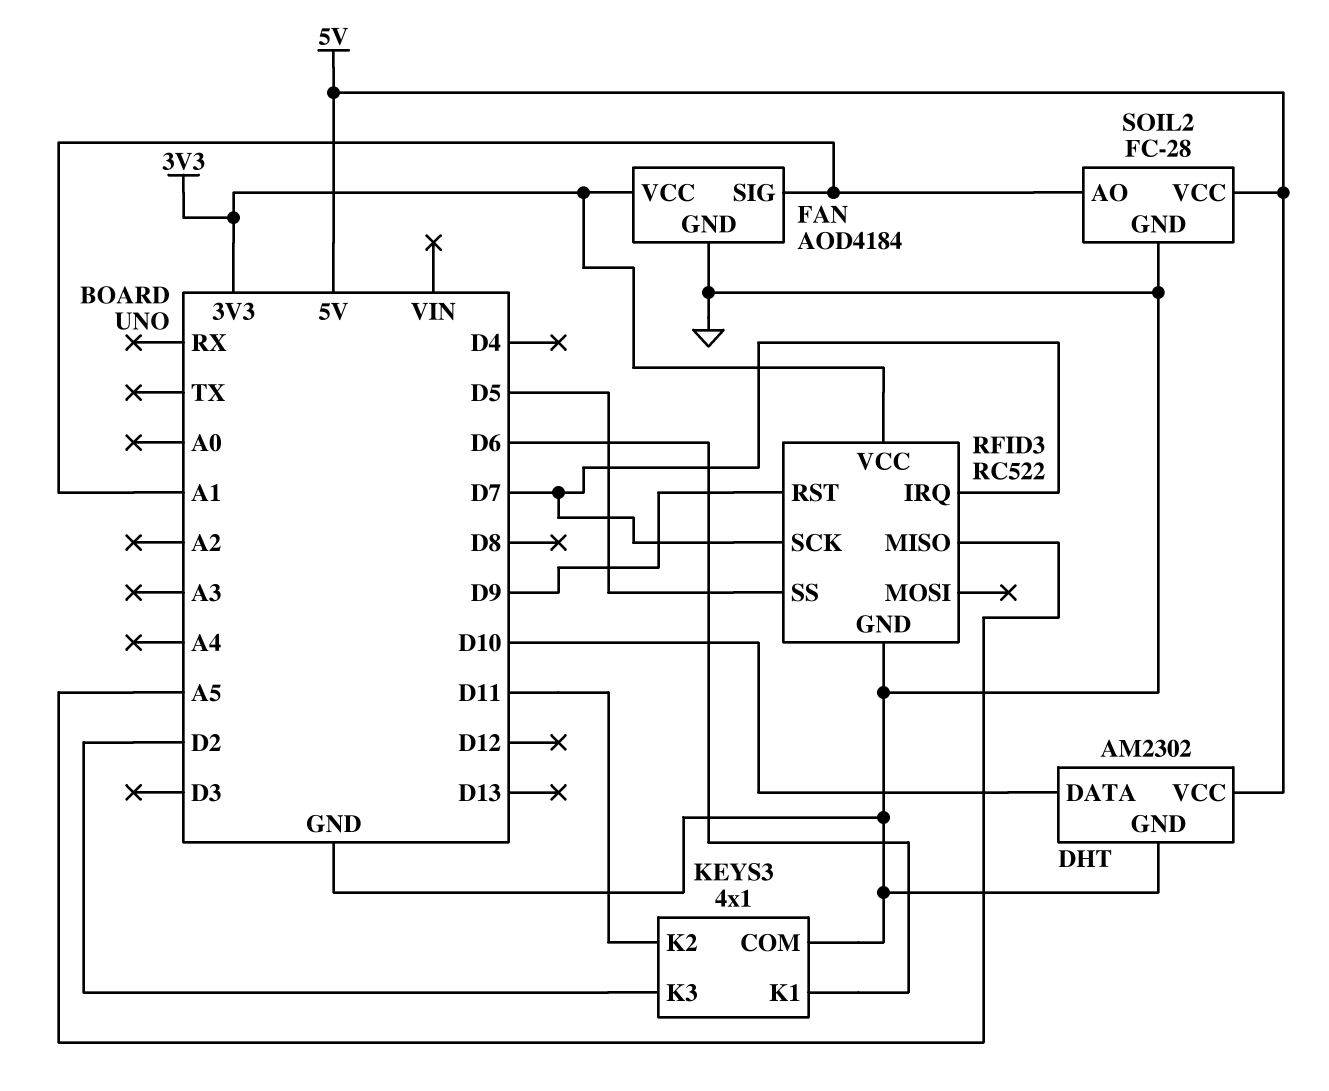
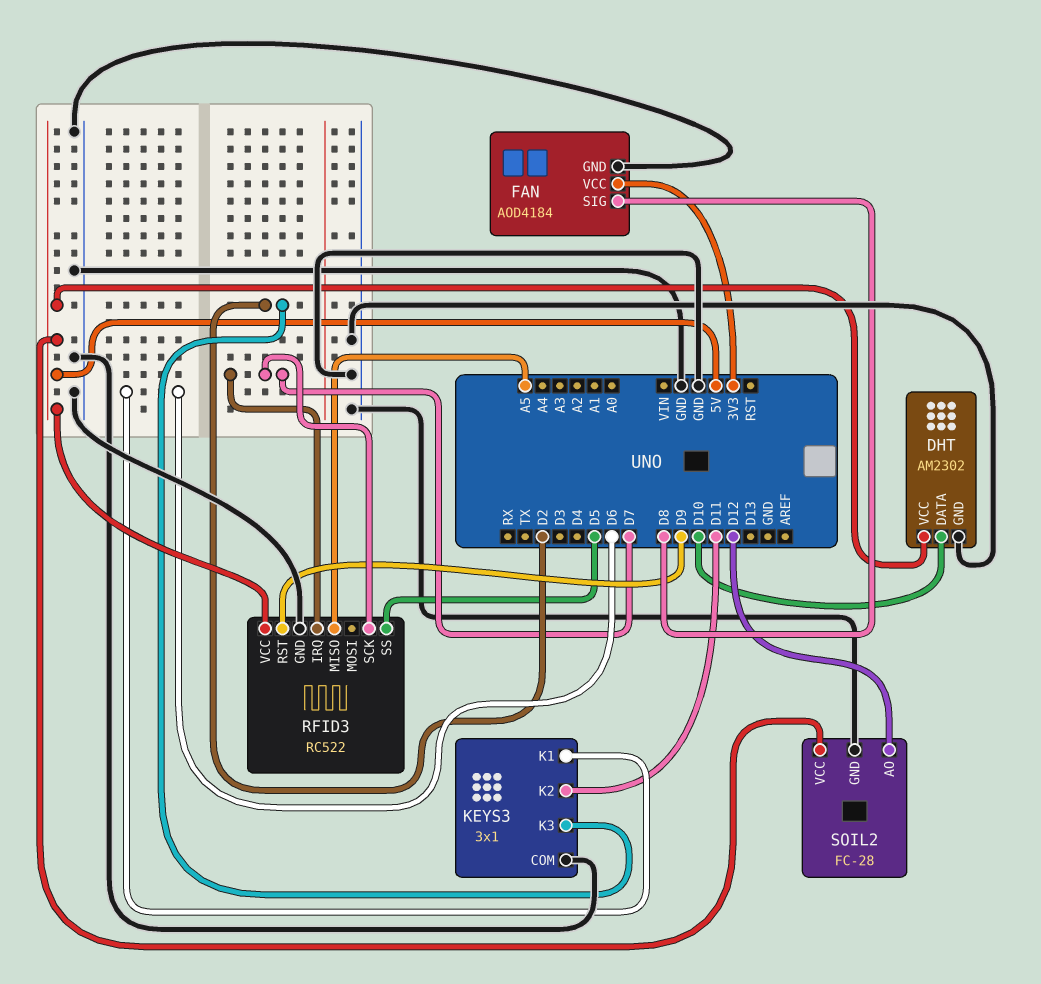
FAN pin SIG: A1 -> D8
KEYS3: 4x1 -> 3x1
RFID3 pin VCC: 3V3 -> 5V
SOIL2 pin AO: A1 -> D12

